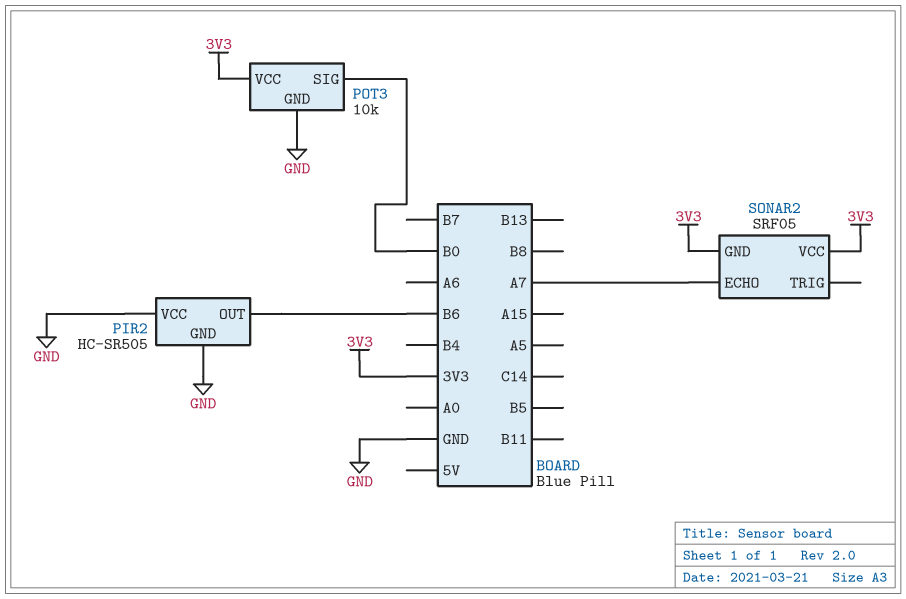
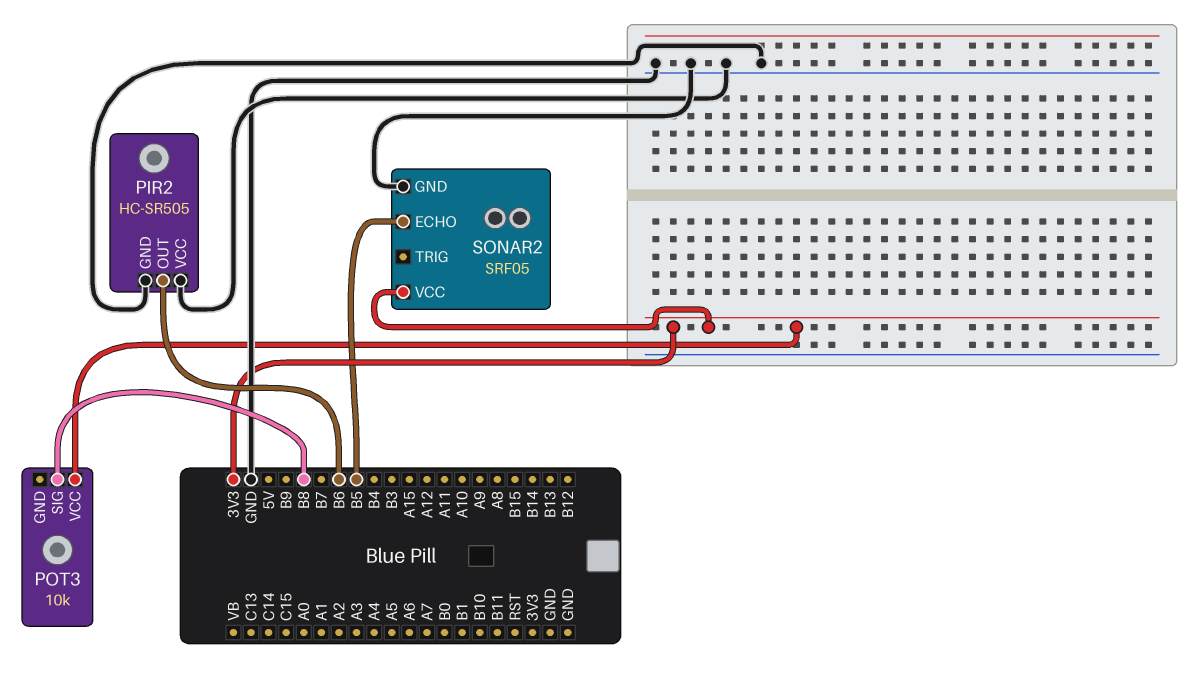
POT3 pin GND: GND -> none
POT3 pin SIG: B0 -> B8
SONAR2 pin ECHO: A7 -> B5
SONAR2 pin GND: 3V3 -> GND

